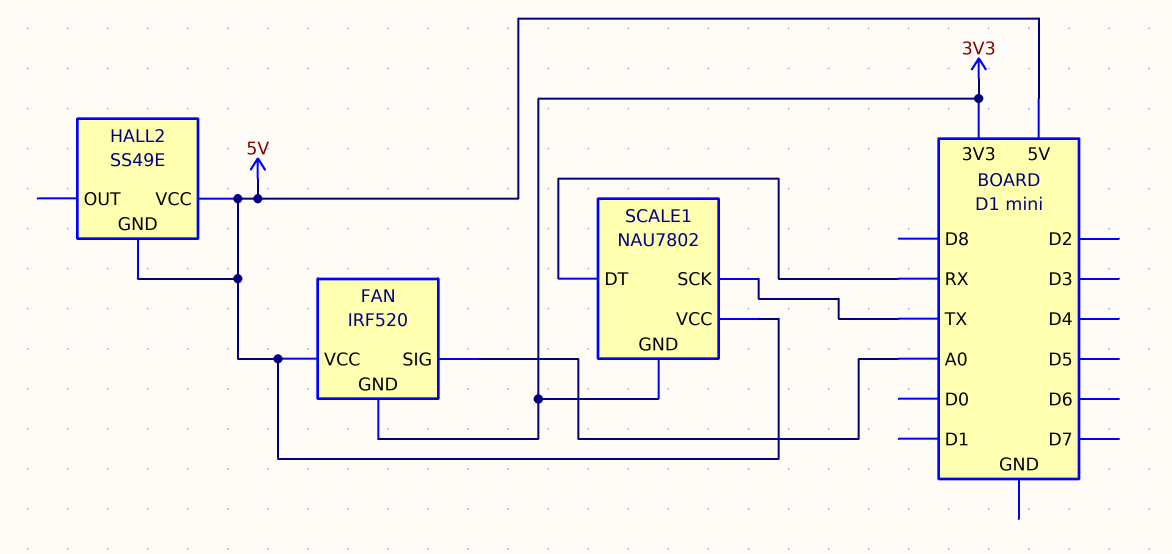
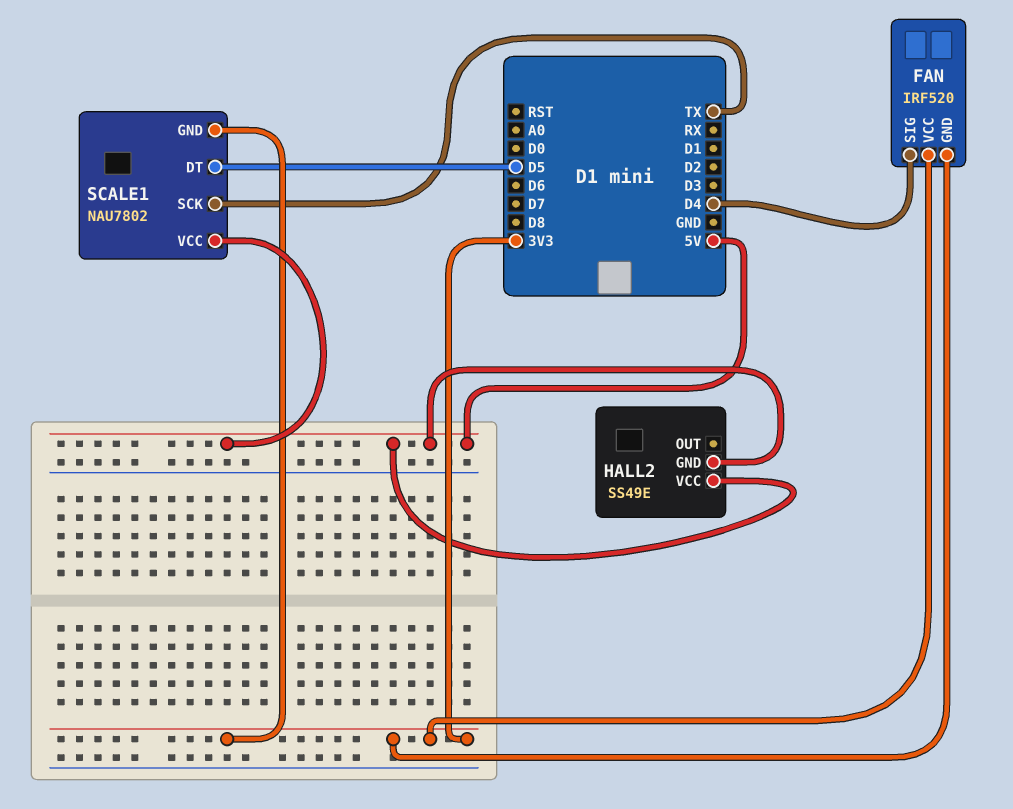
FAN pin SIG: A0 -> D4
FAN pin VCC: 5V -> 3V3
SCALE1 pin DT: RX -> D5

